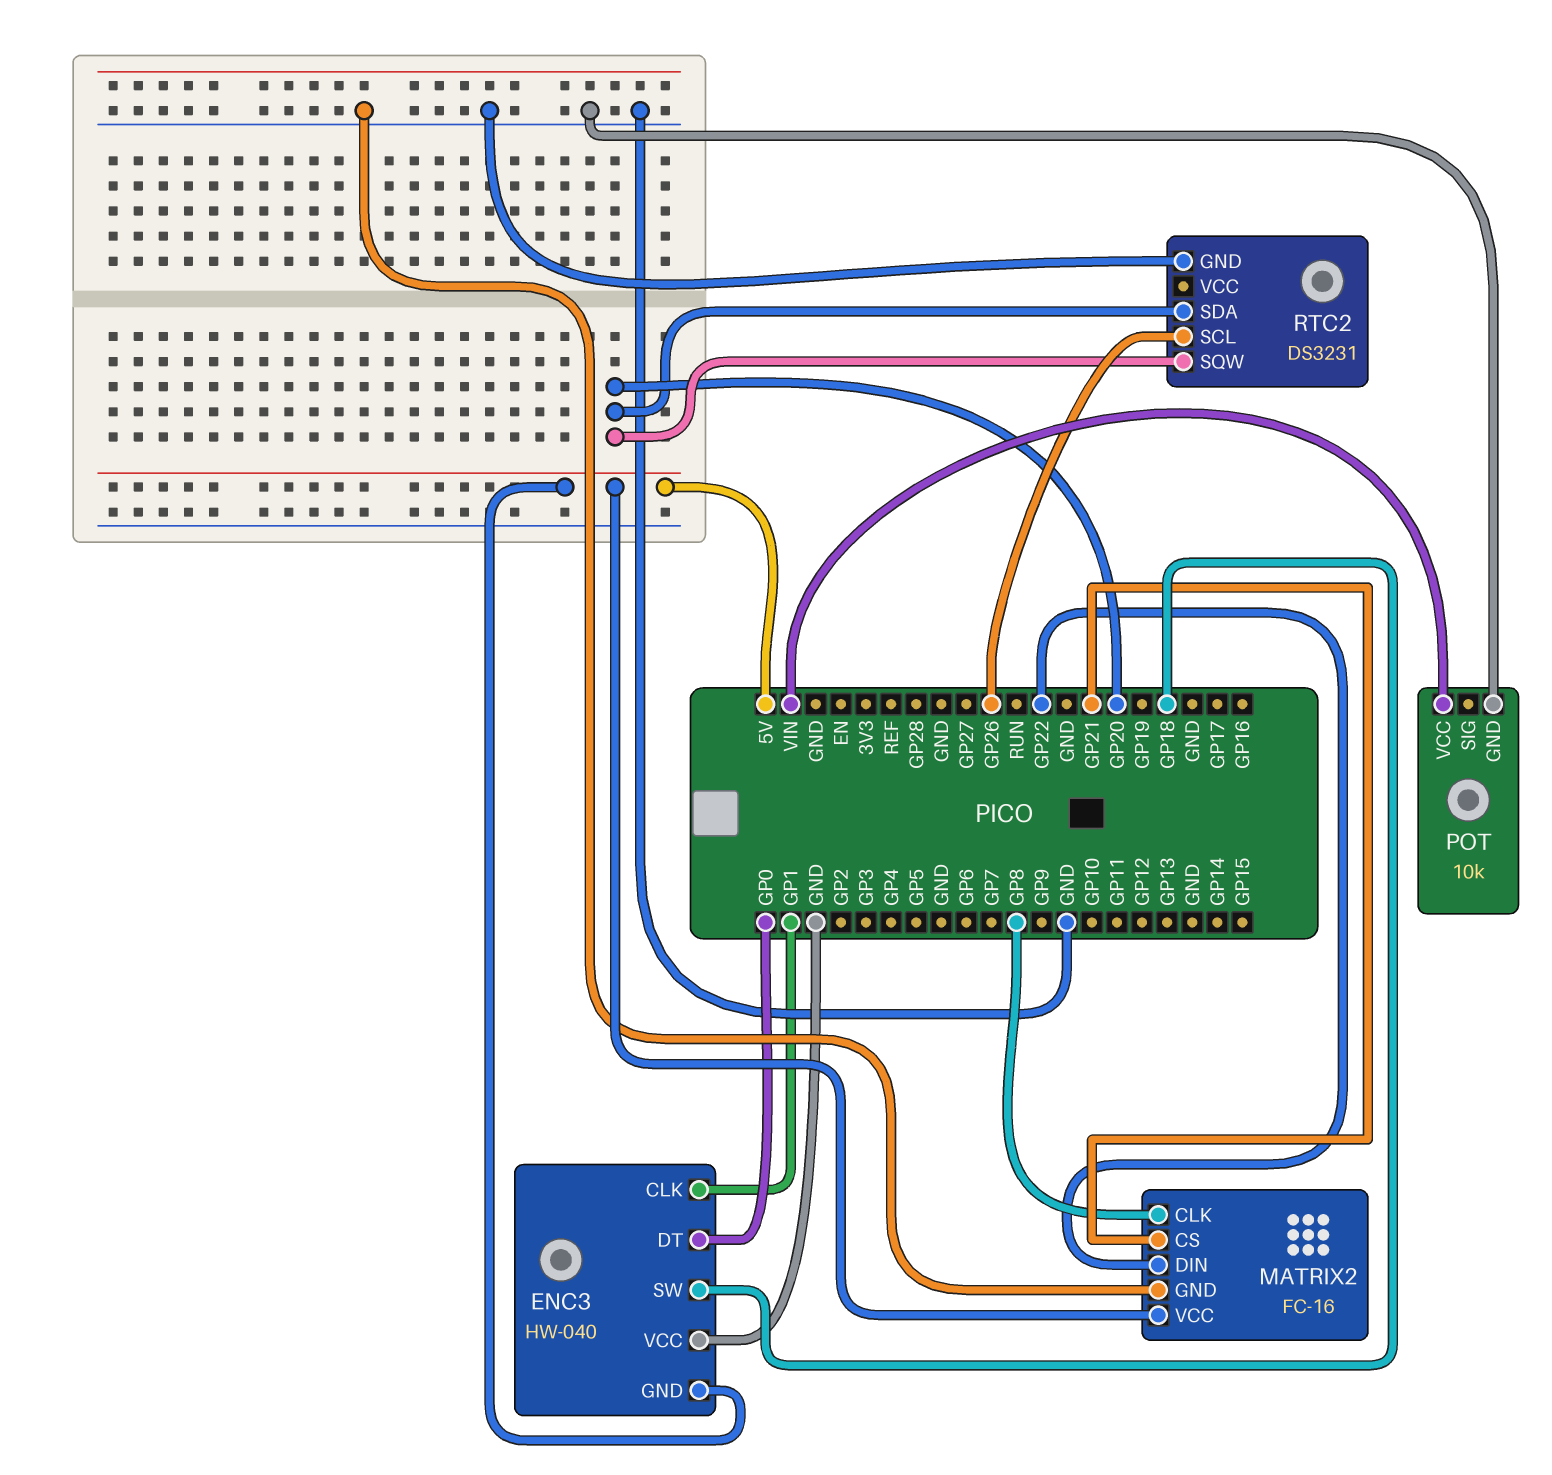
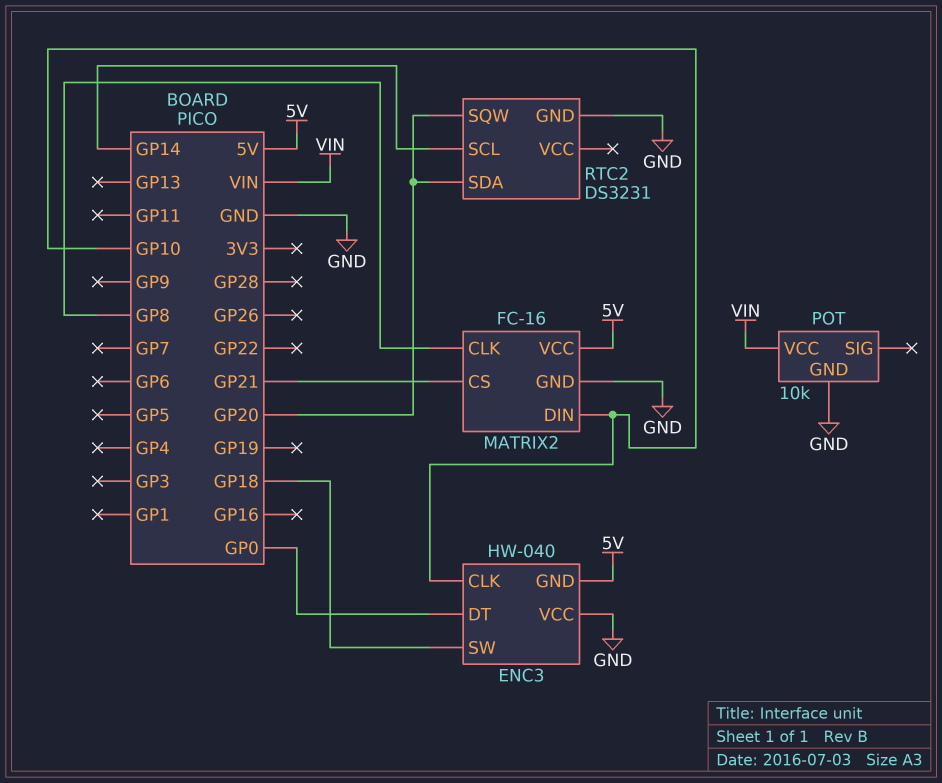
ENC3 pin CLK: GP1 -> GP10
MATRIX2 pin DIN: GP22 -> GP10
RTC2 pin SCL: GP26 -> GP14

